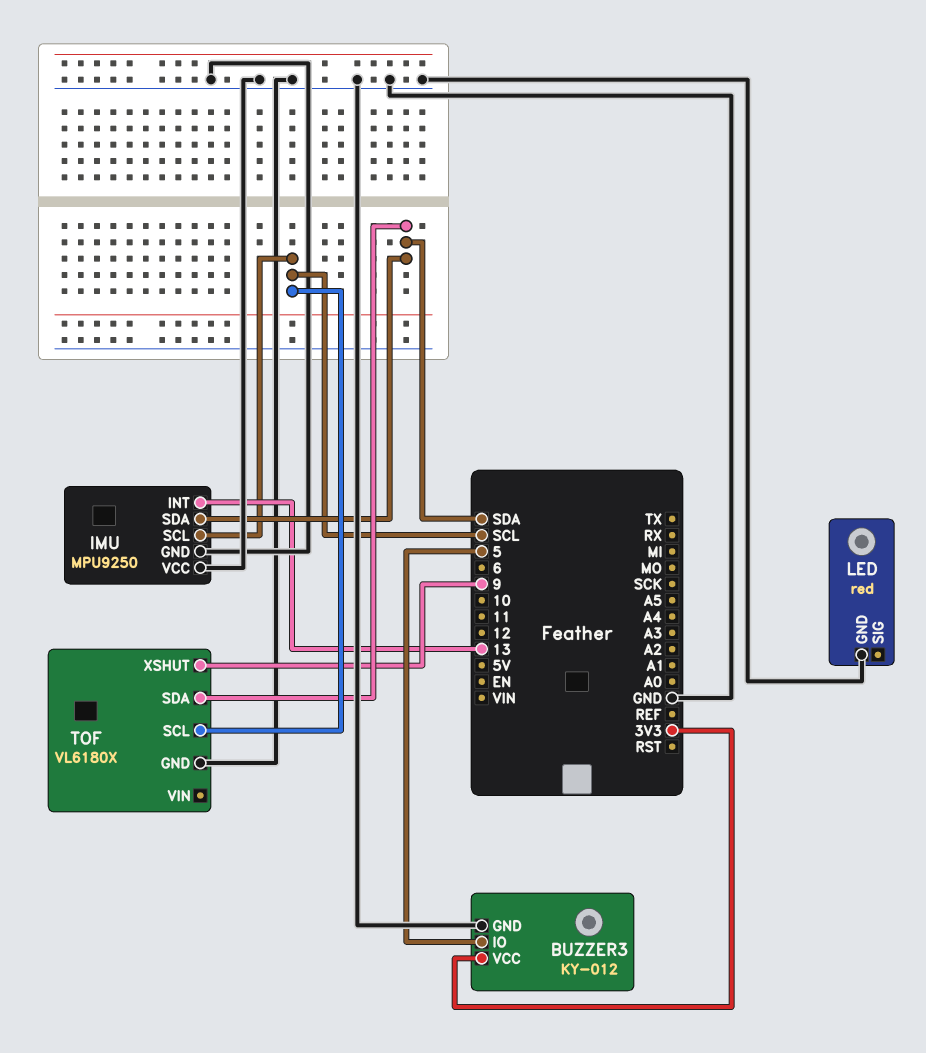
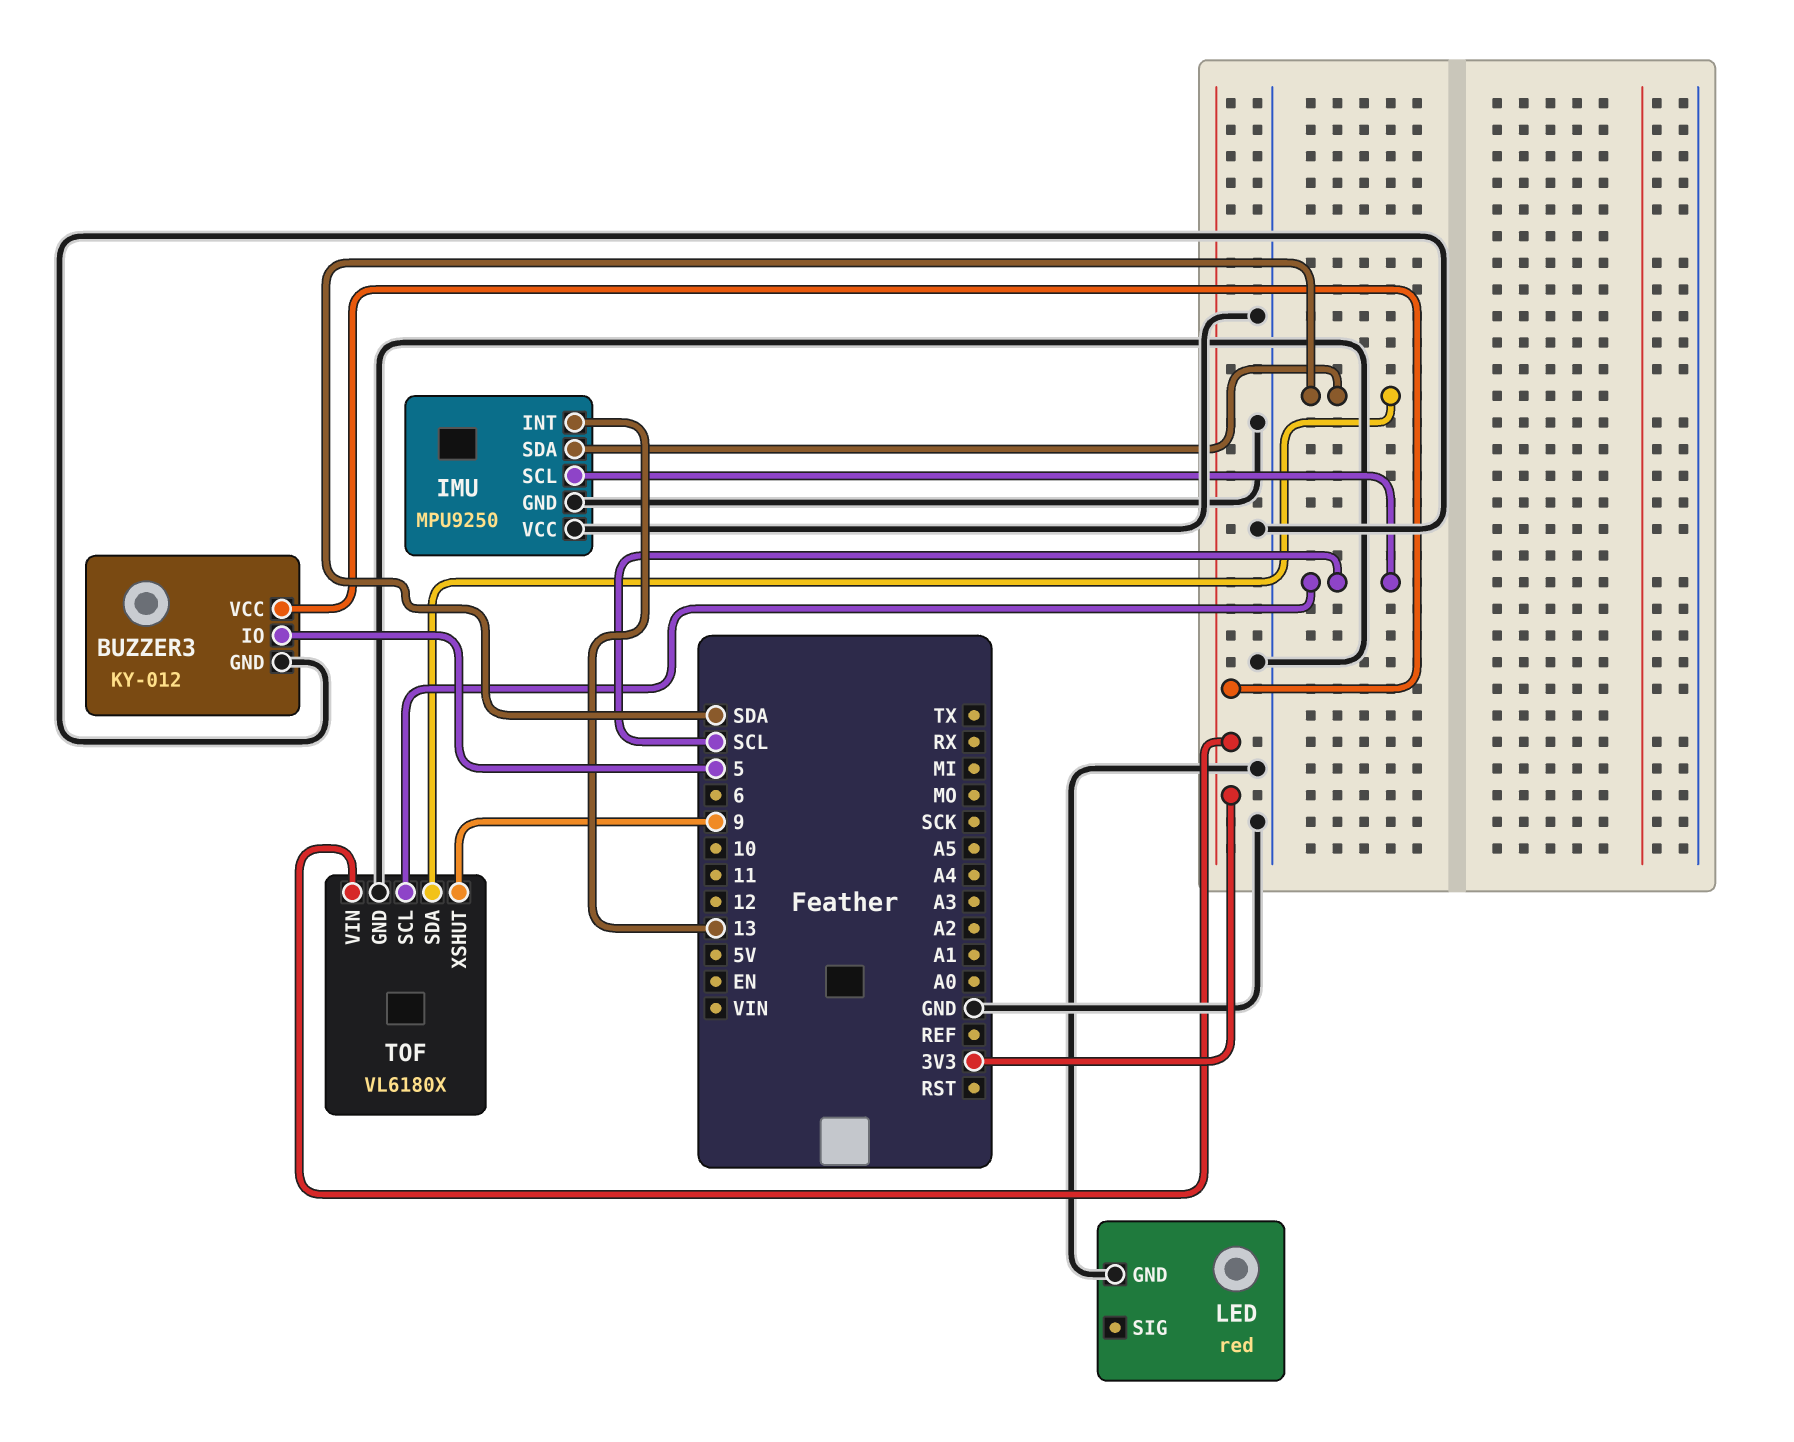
TOF pin VIN: none -> 3V3

